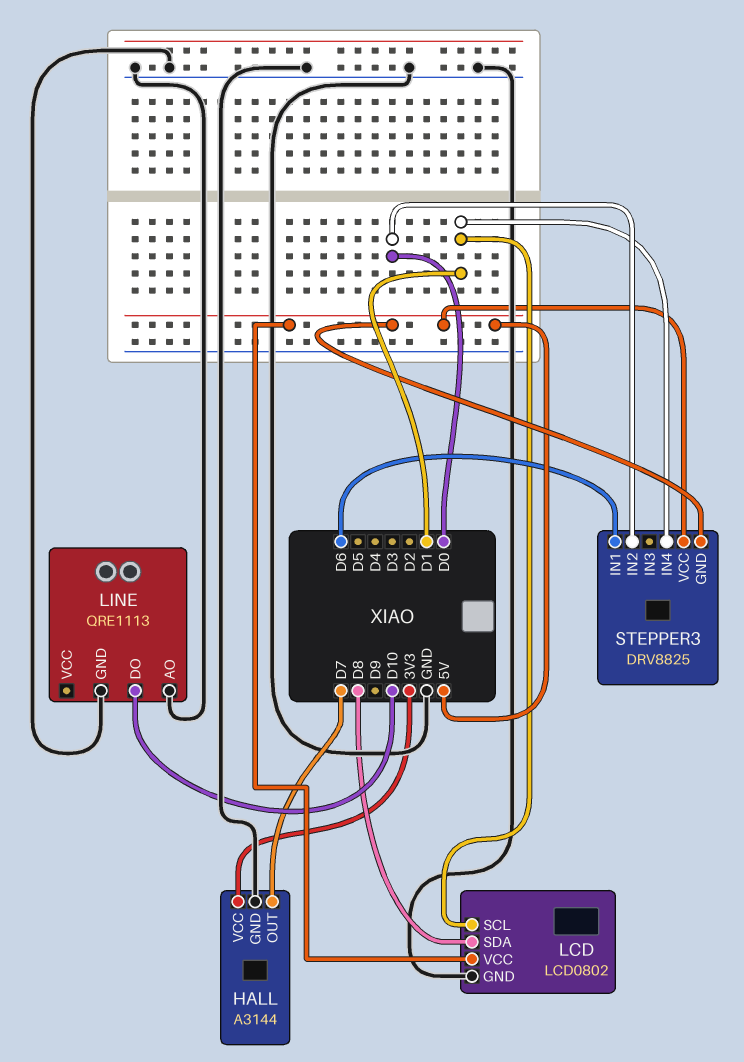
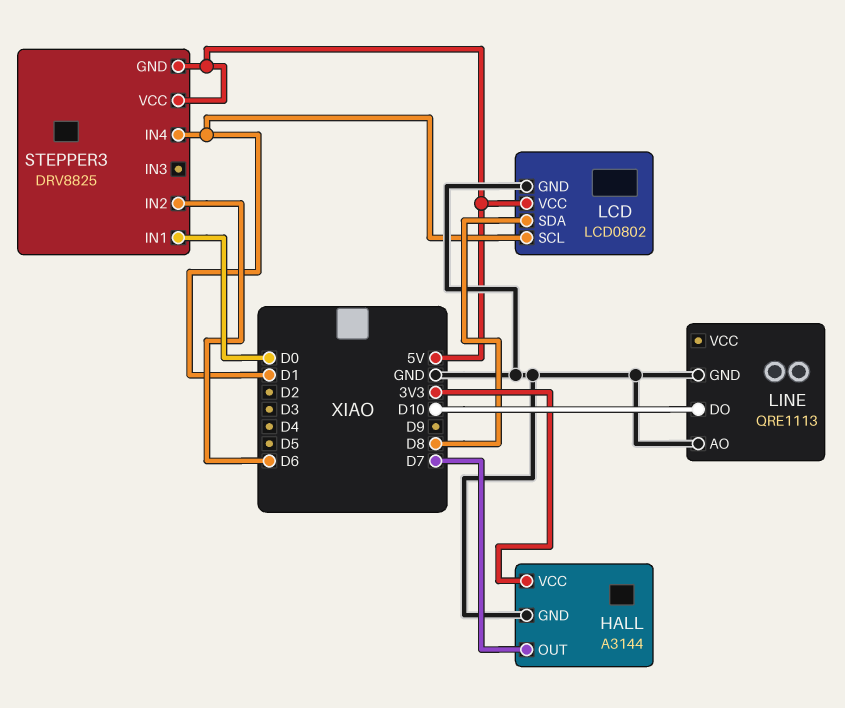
STEPPER3 pin IN1: D6 -> D0
STEPPER3 pin IN2: D0 -> D6

